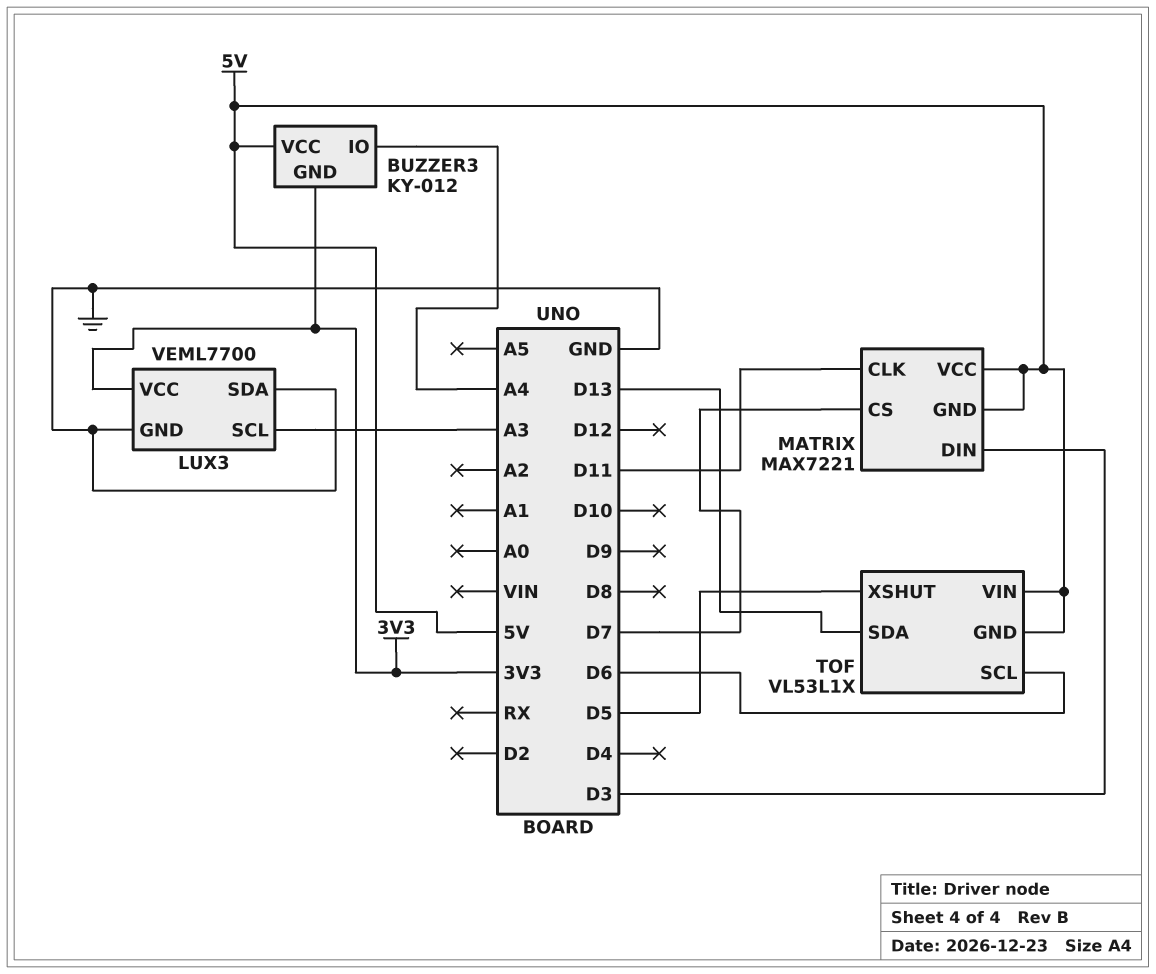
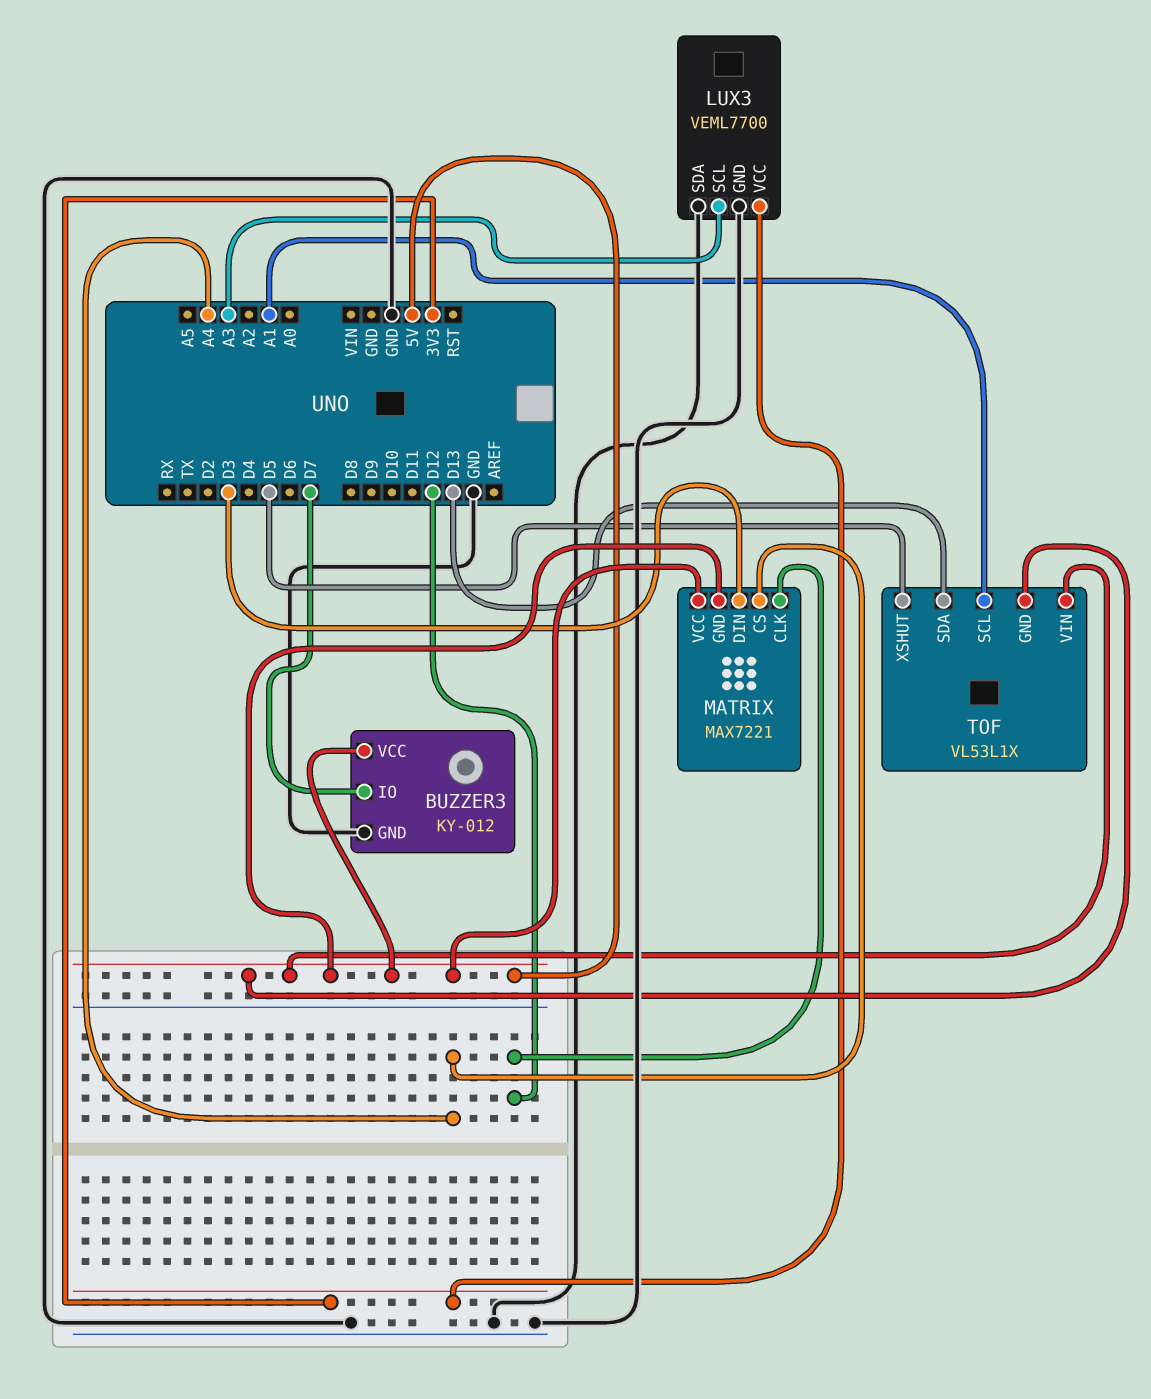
BUZZER3 pin GND: 3V3 -> GND
BUZZER3 pin IO: A4 -> D7
MATRIX pin CLK: D11 -> D12
MATRIX pin CS: D7 -> A4
TOF pin SCL: D6 -> A1

